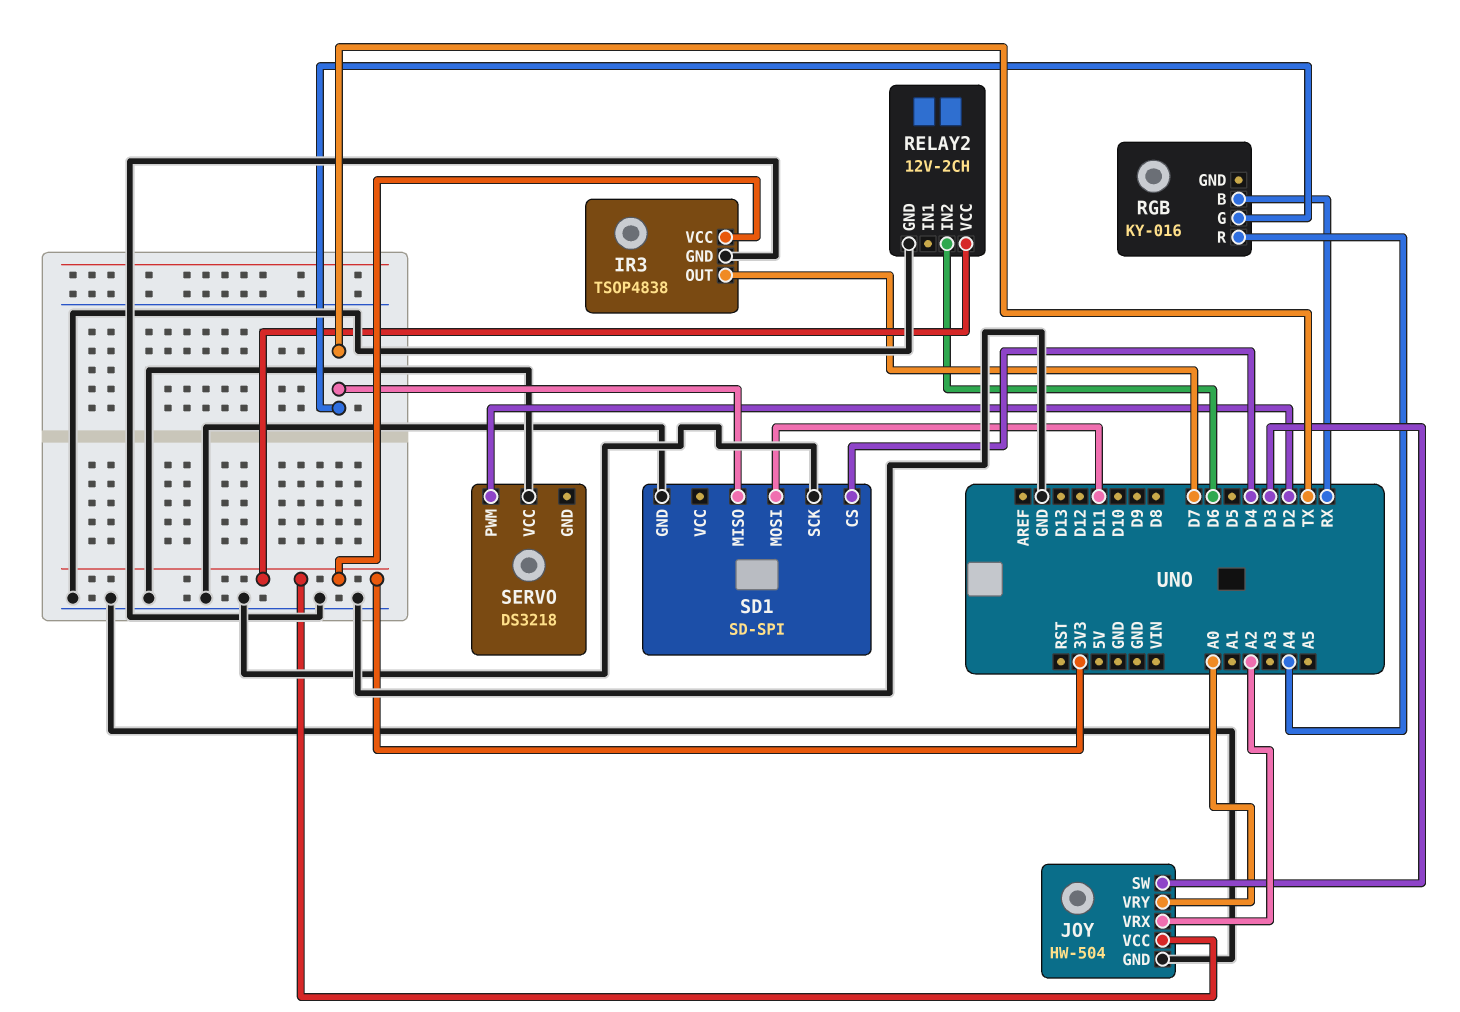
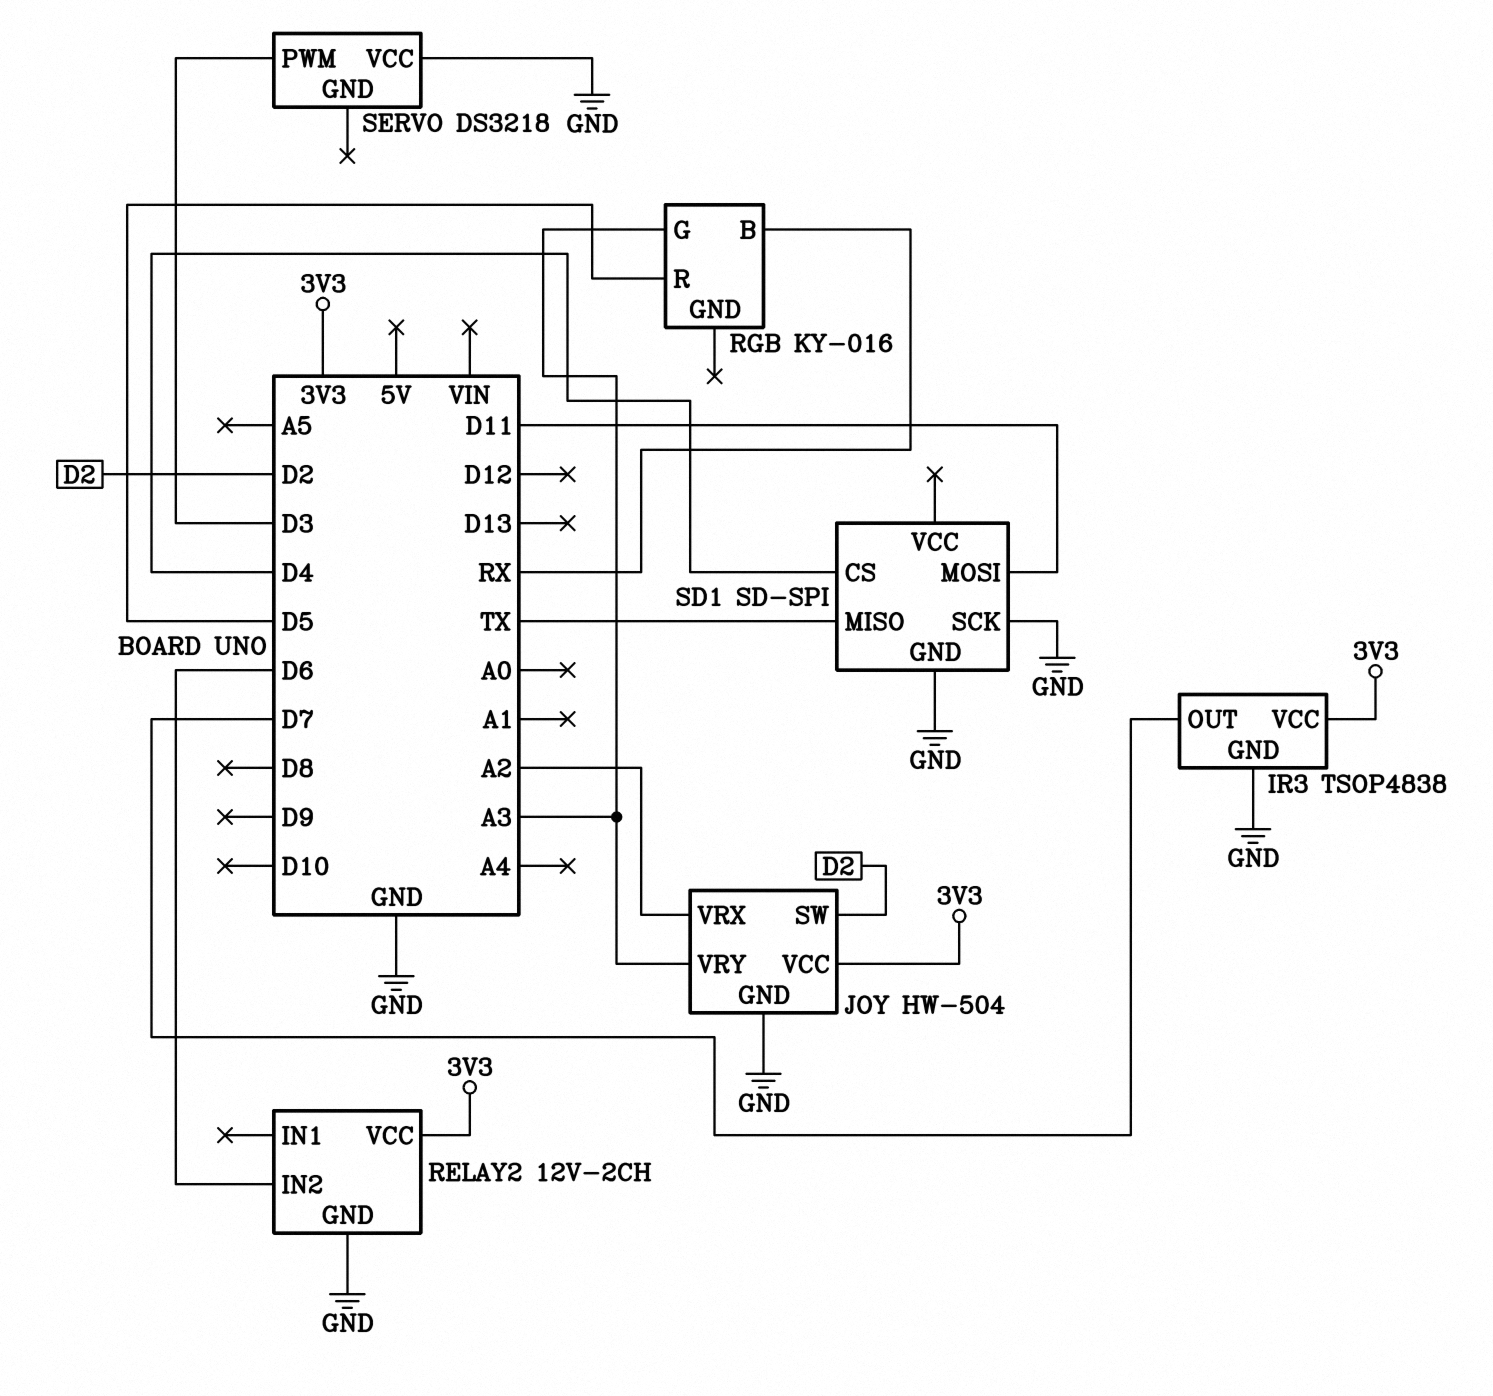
JOY pin SW: D3 -> D2
JOY pin VRY: A0 -> A3
RGB pin G: TX -> A3
RGB pin R: A4 -> D5
SERVO pin PWM: D2 -> D3

